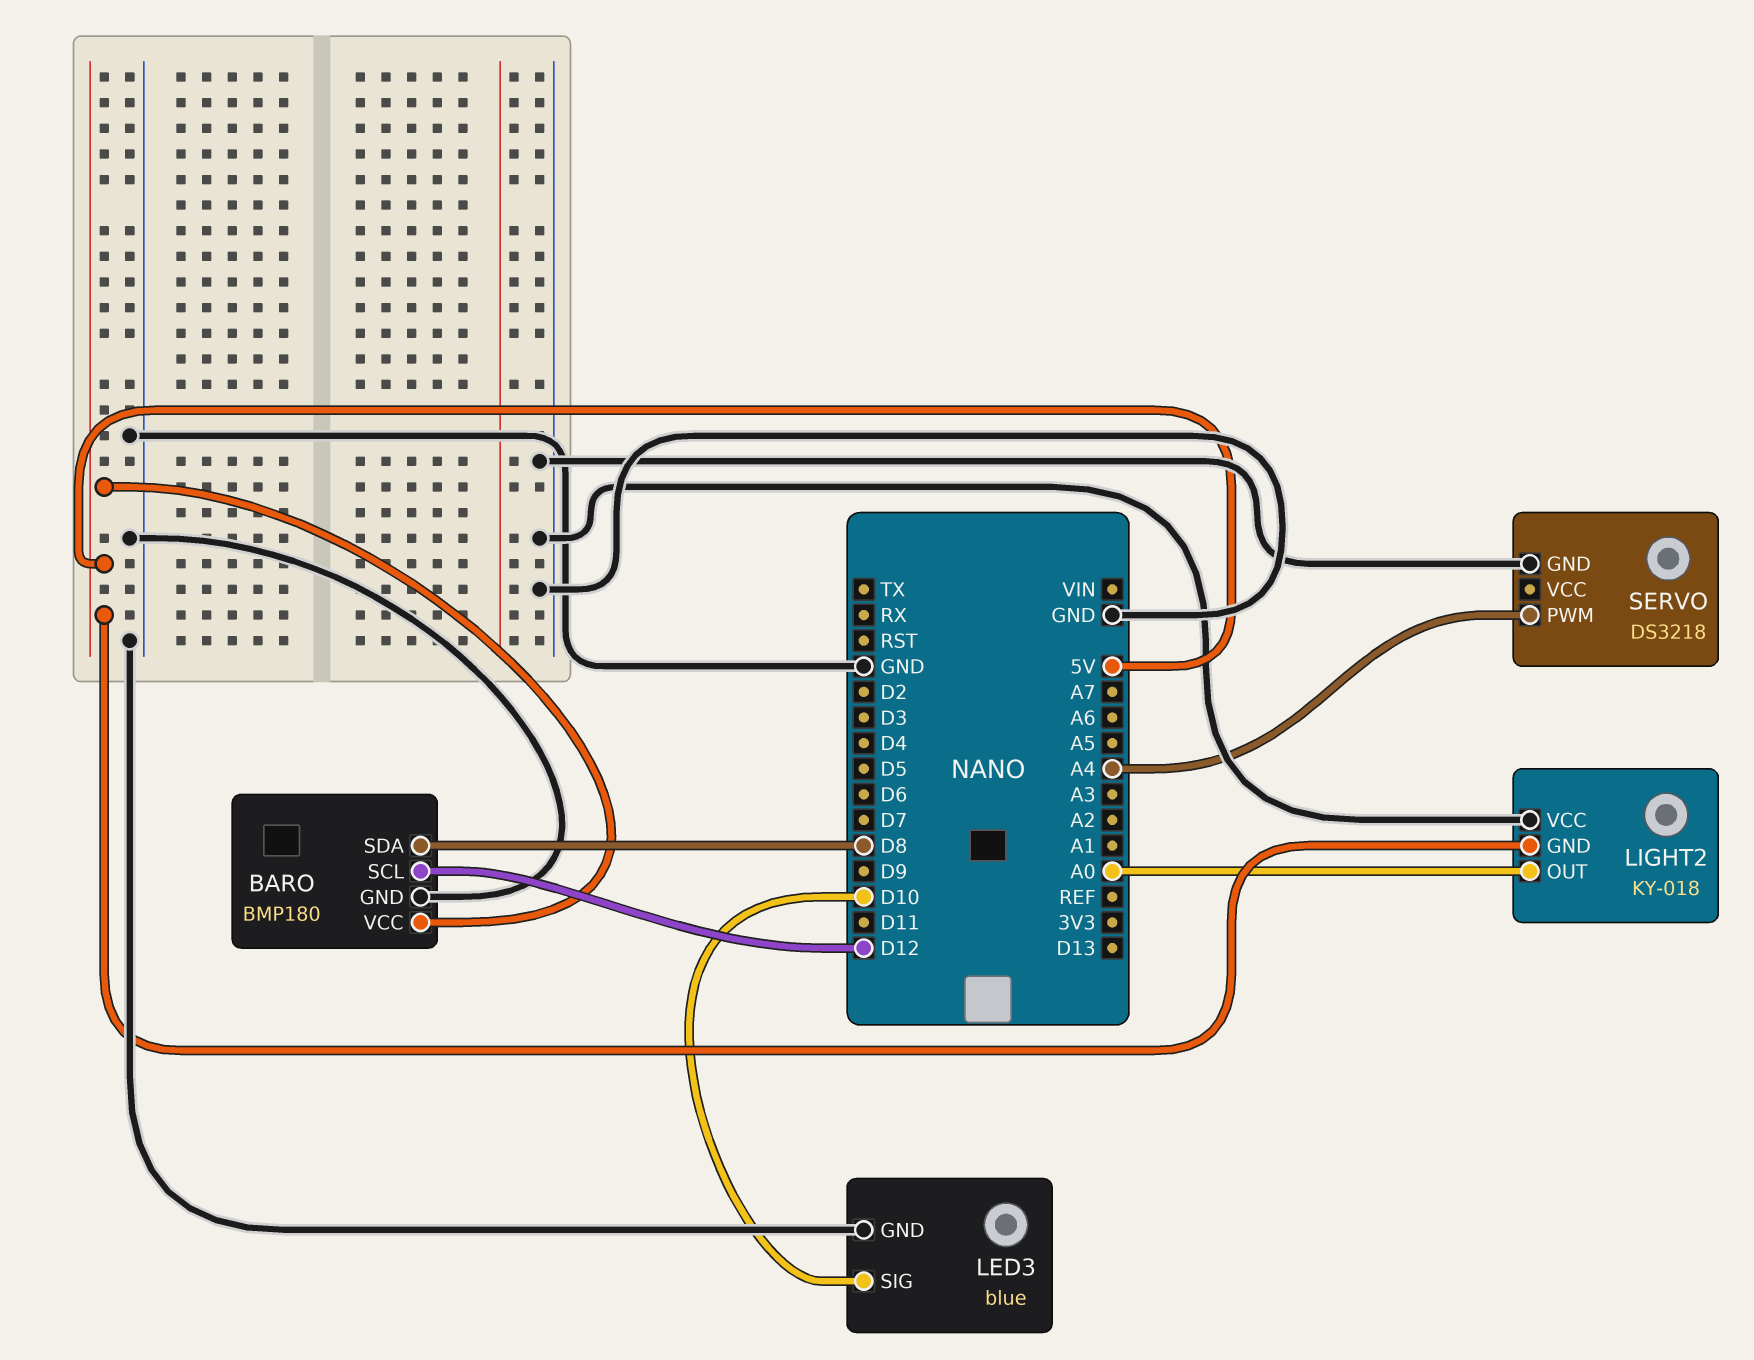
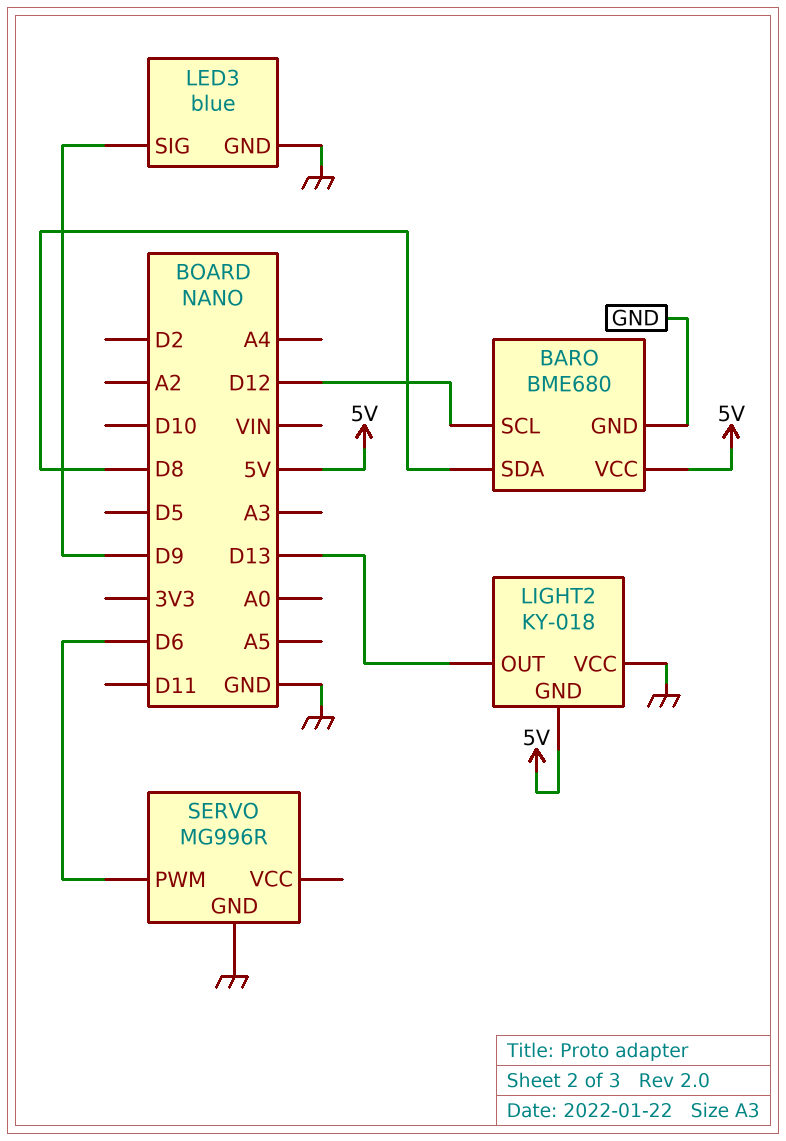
BARO: BMP180 -> BME680
LED3 pin SIG: D10 -> D9
LIGHT2 pin OUT: A0 -> D13
SERVO: DS3218 -> MG996R
SERVO pin PWM: A4 -> D6

